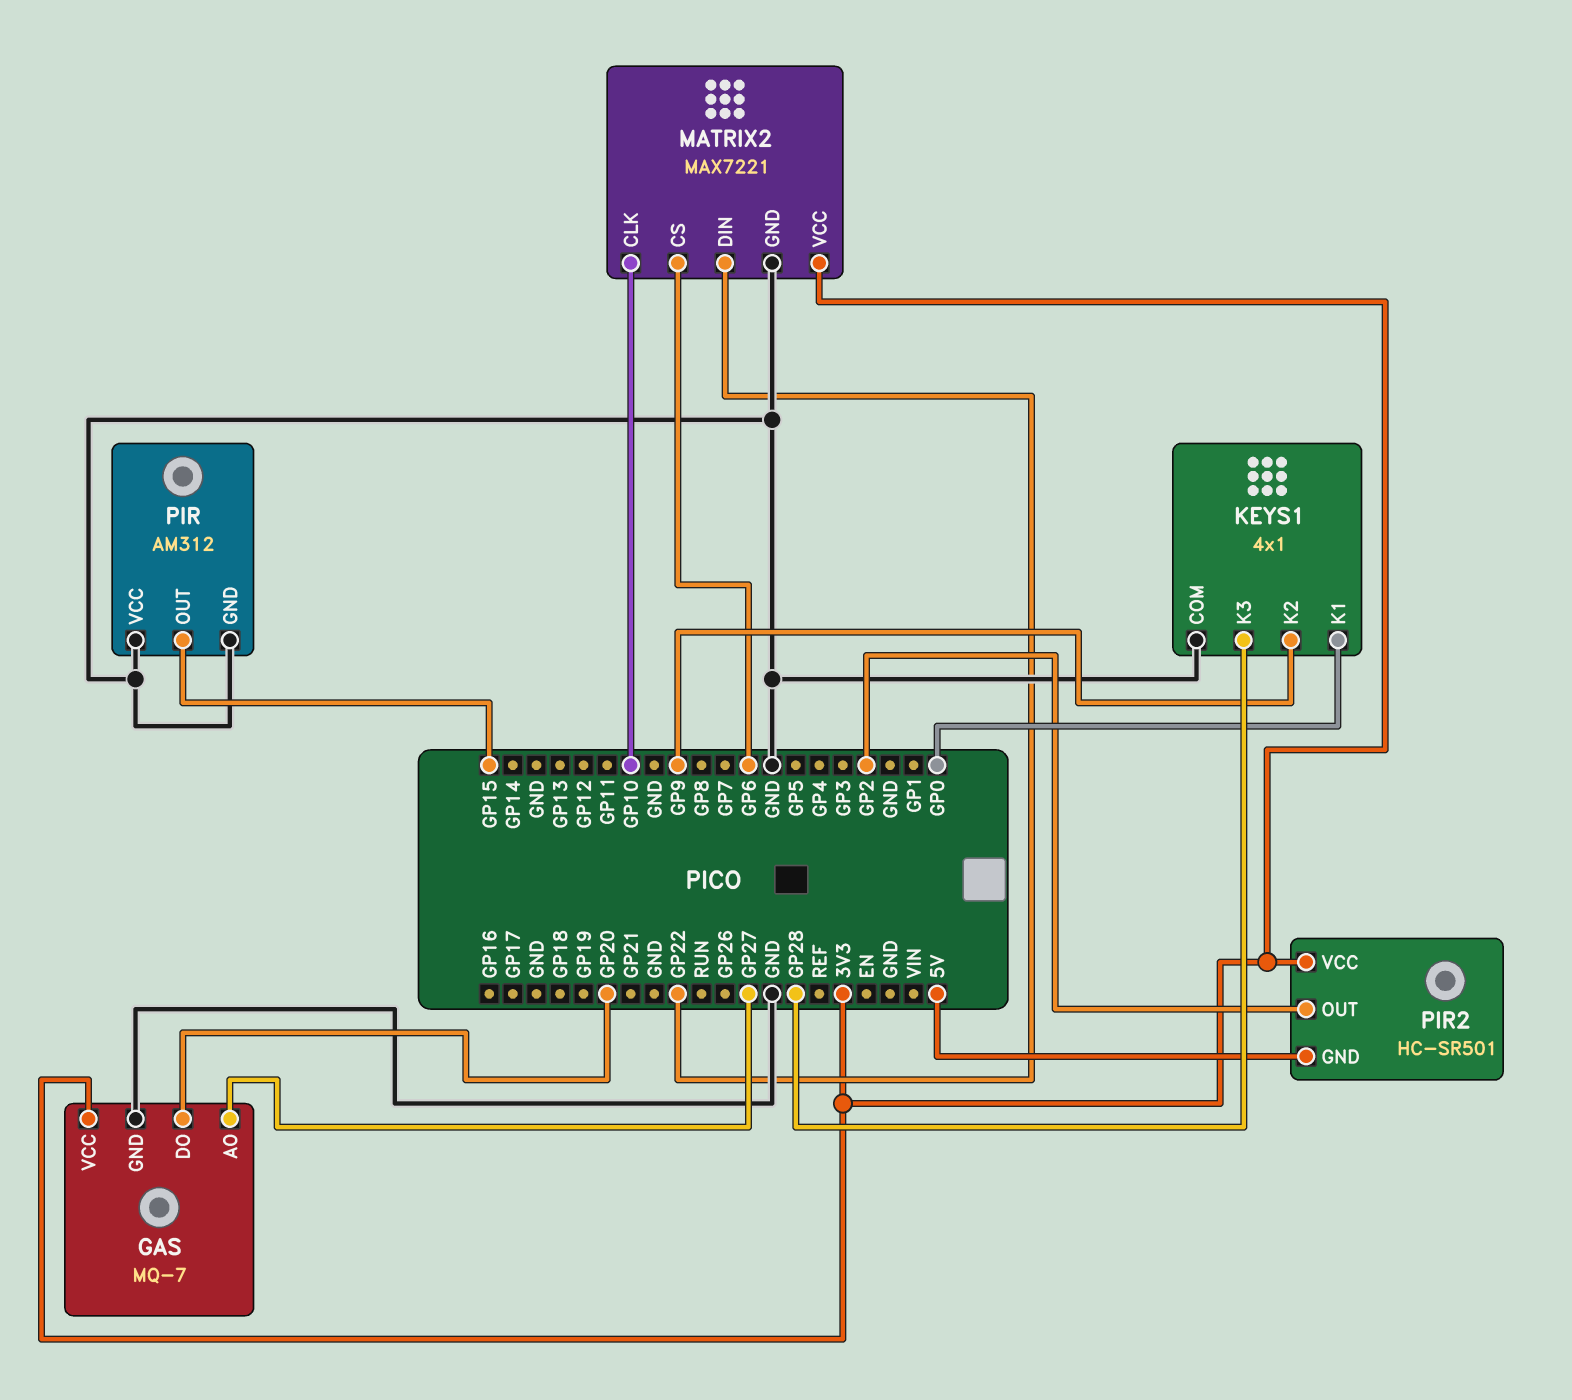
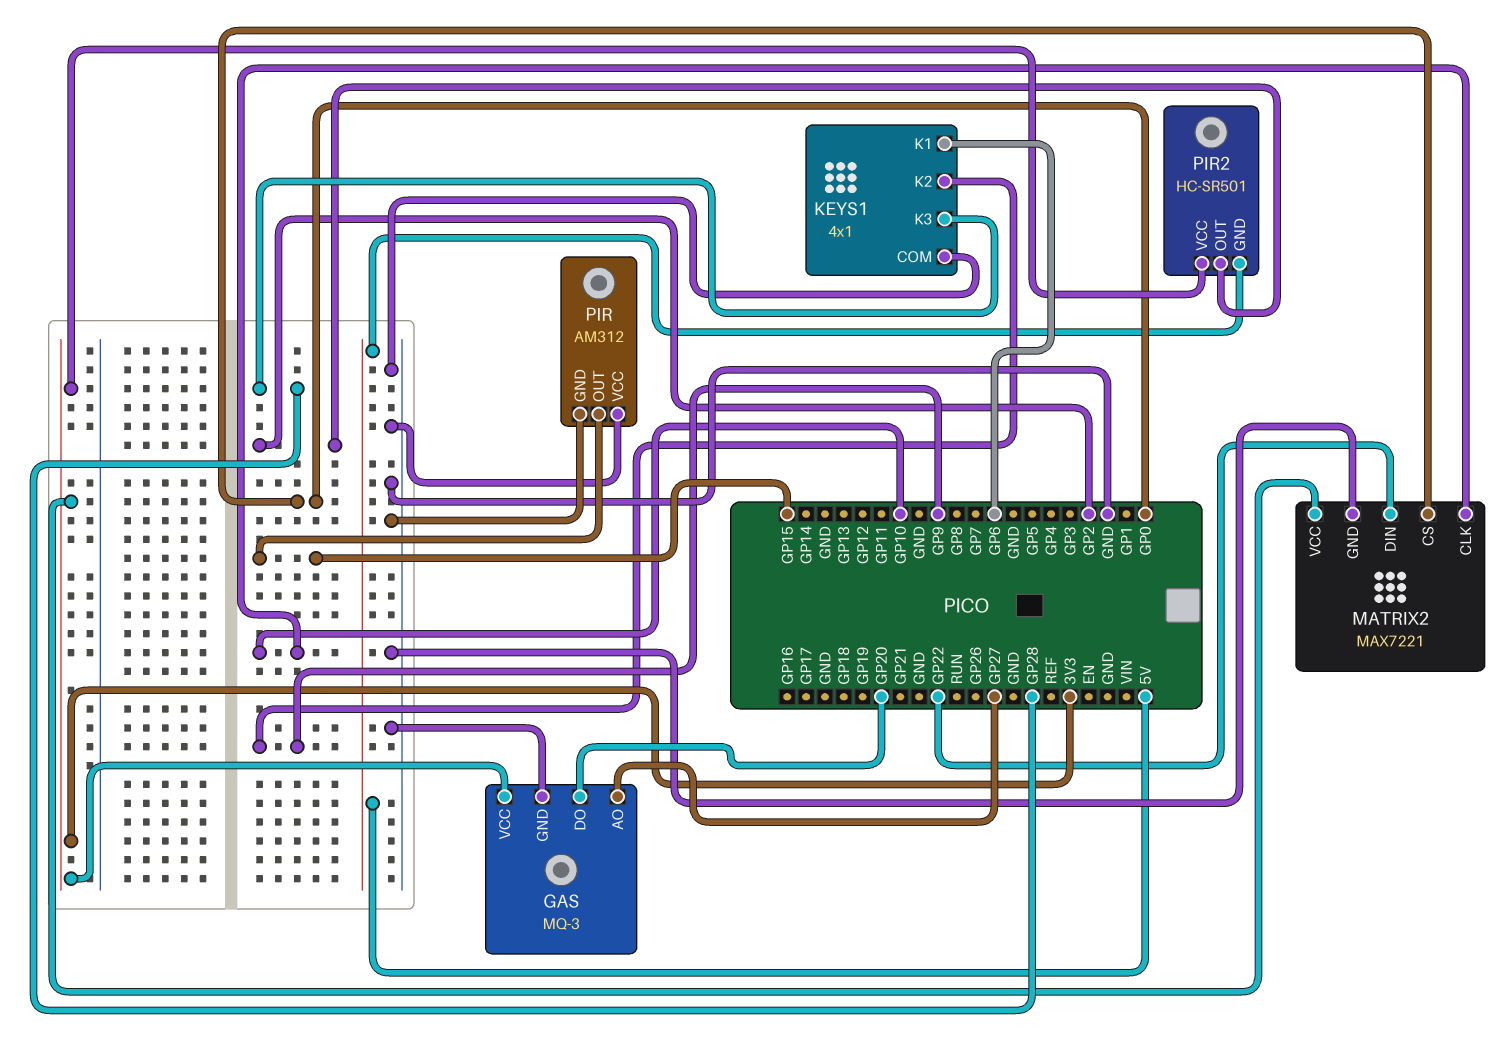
GAS: MQ-7 -> MQ-3
KEYS1 pin K1: GP0 -> GP6
MATRIX2 pin CS: GP6 -> GP0

